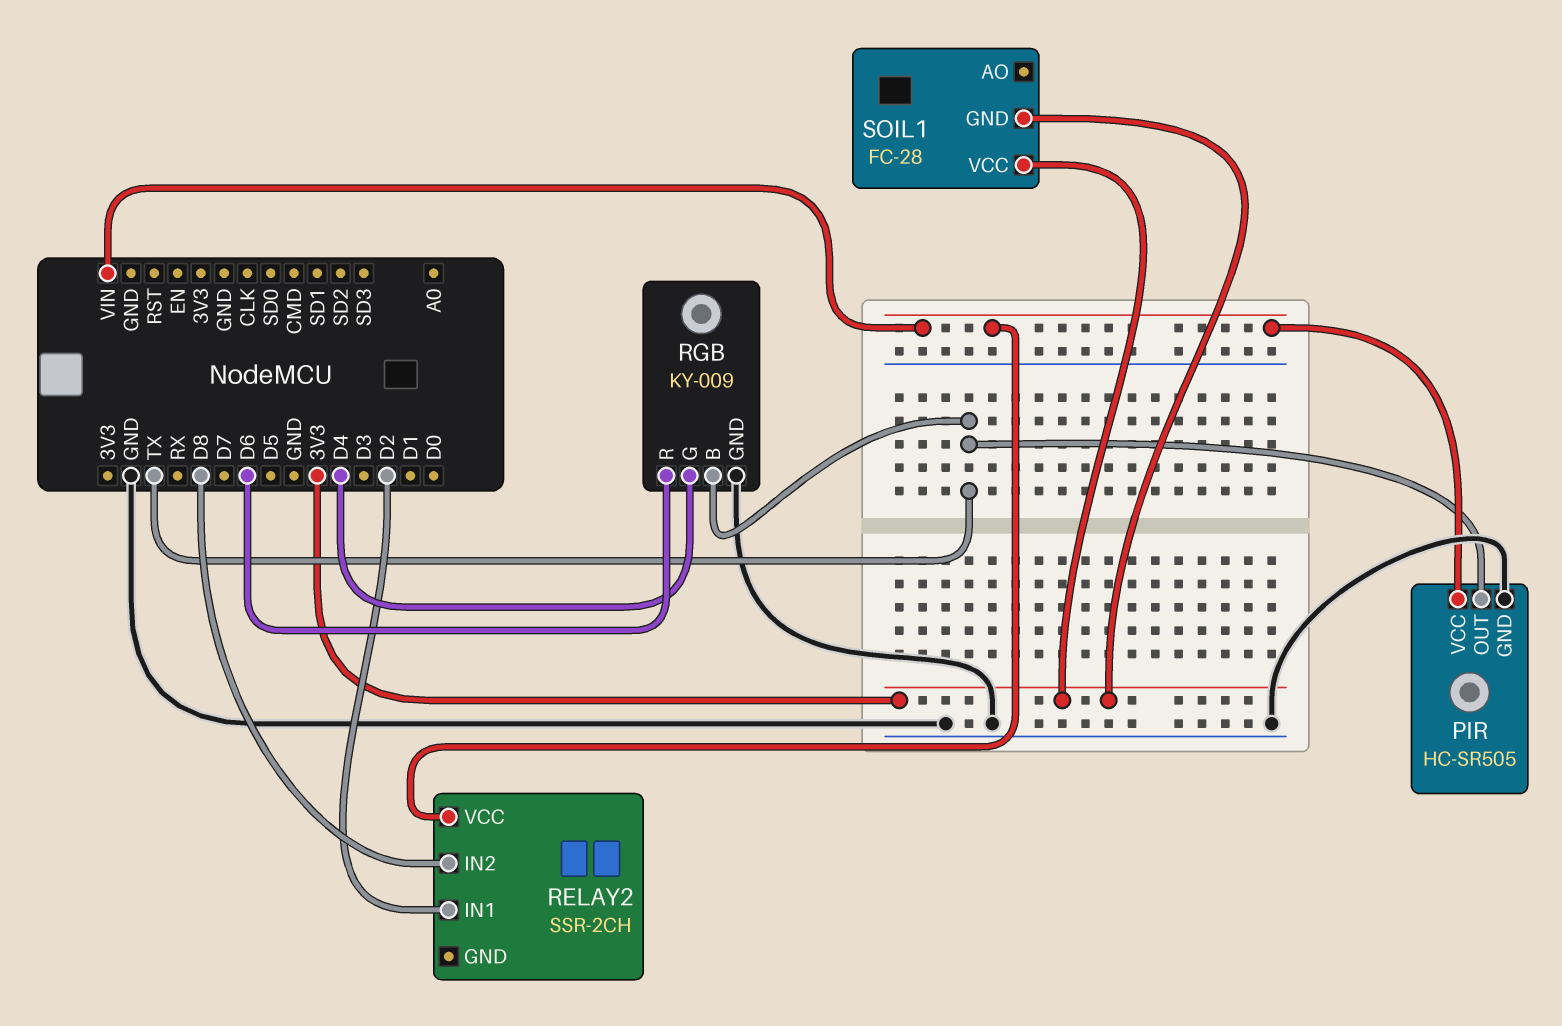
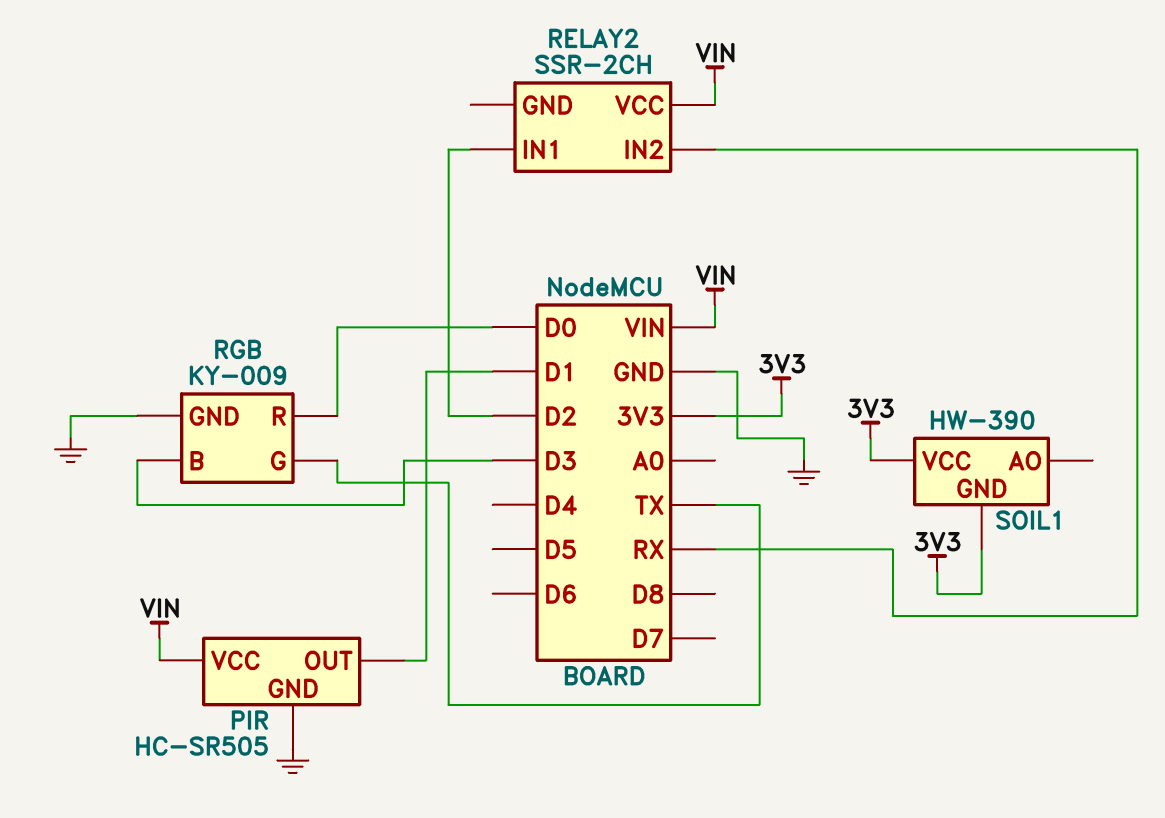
PIR pin OUT: TX -> D1
RELAY2 pin IN2: D8 -> RX
RGB pin B: TX -> D3
RGB pin G: D4 -> TX
RGB pin R: D6 -> D0
SOIL1: FC-28 -> HW-390

